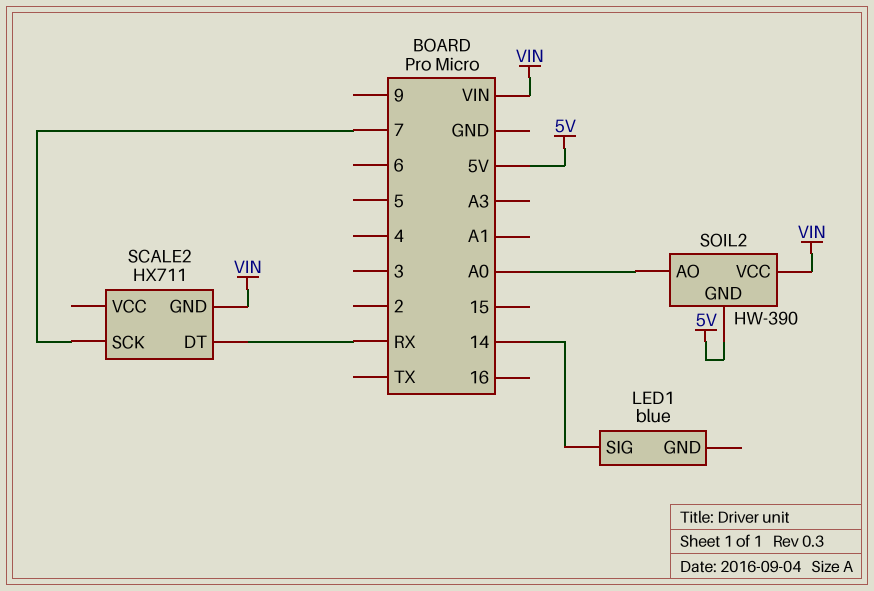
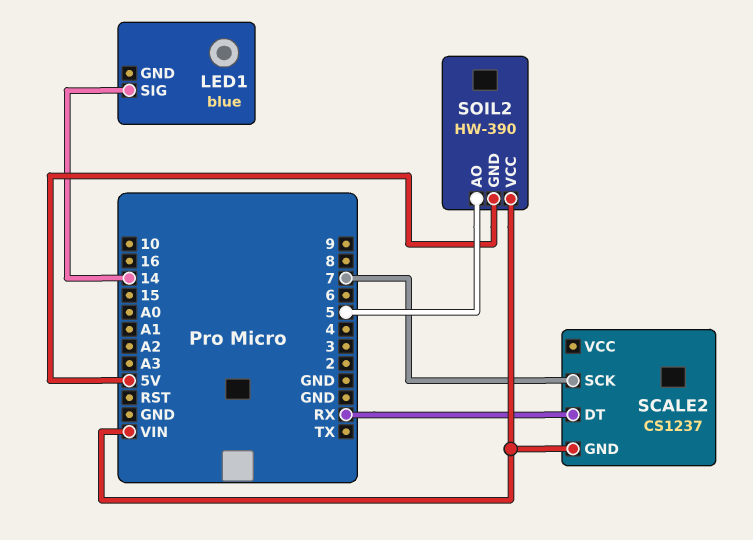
SCALE2: HX711 -> CS1237
SOIL2 pin AO: A0 -> 5

